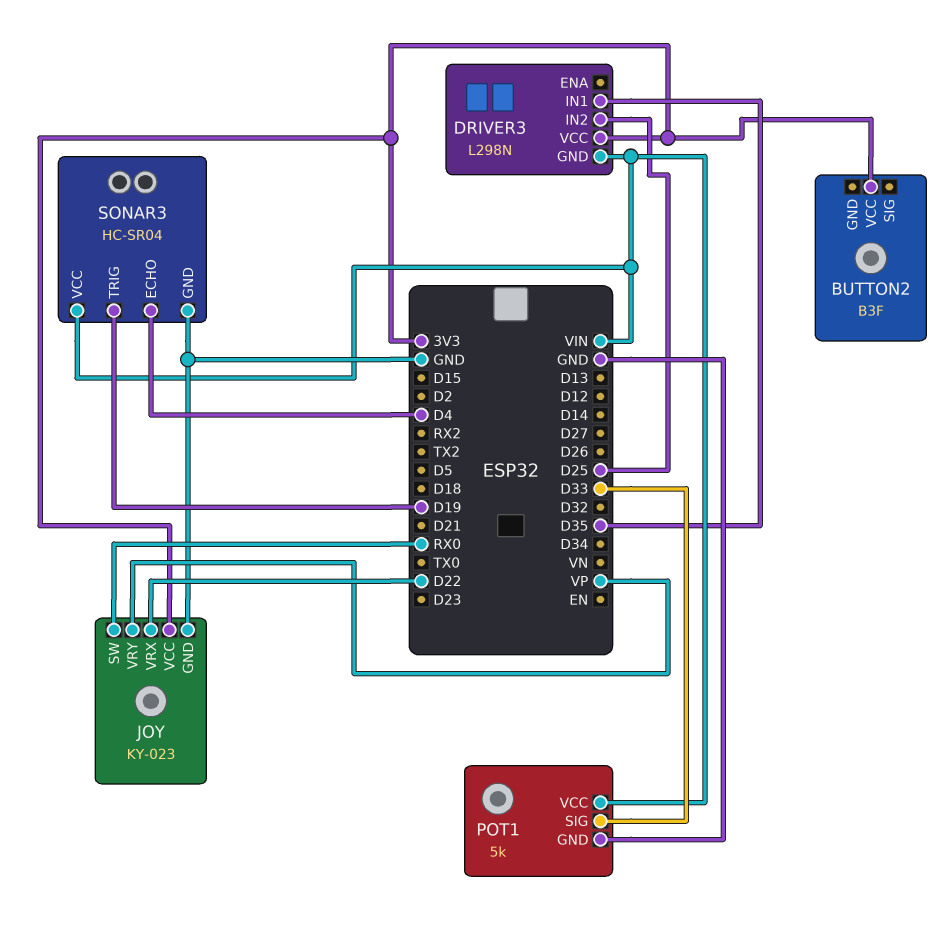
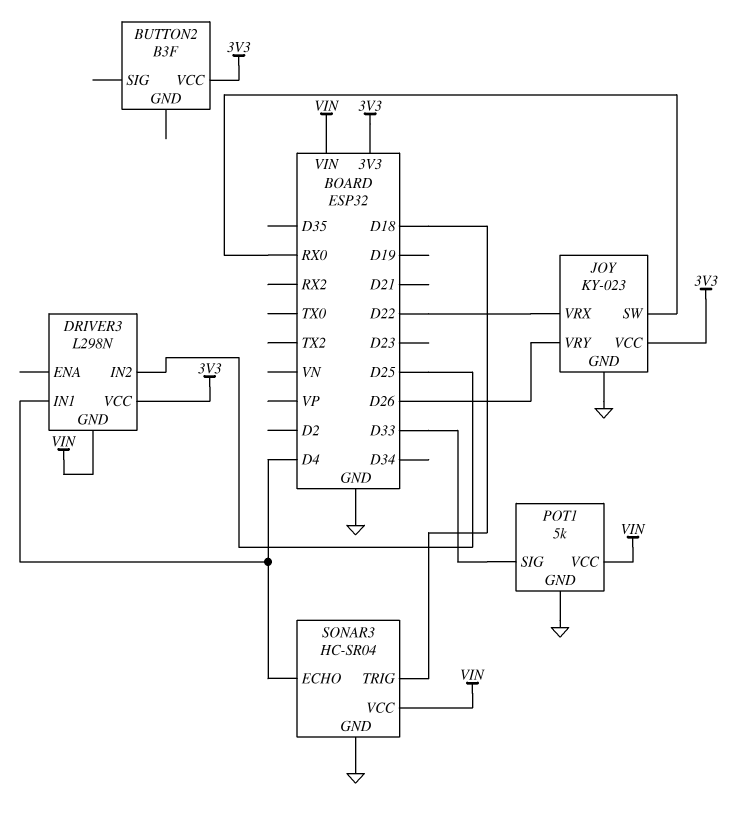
DRIVER3 pin IN1: D35 -> D4
JOY pin VRY: VP -> D26
SONAR3 pin TRIG: D19 -> D18

